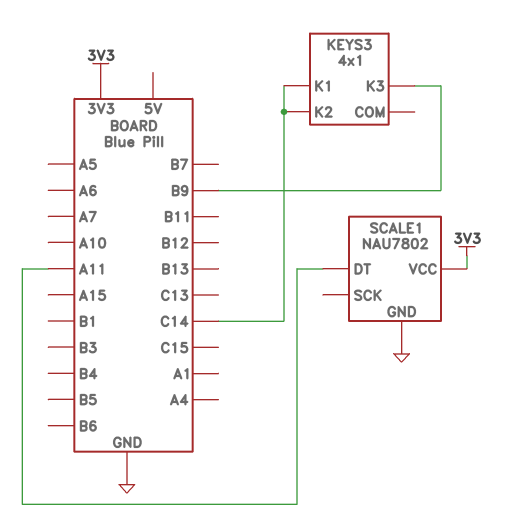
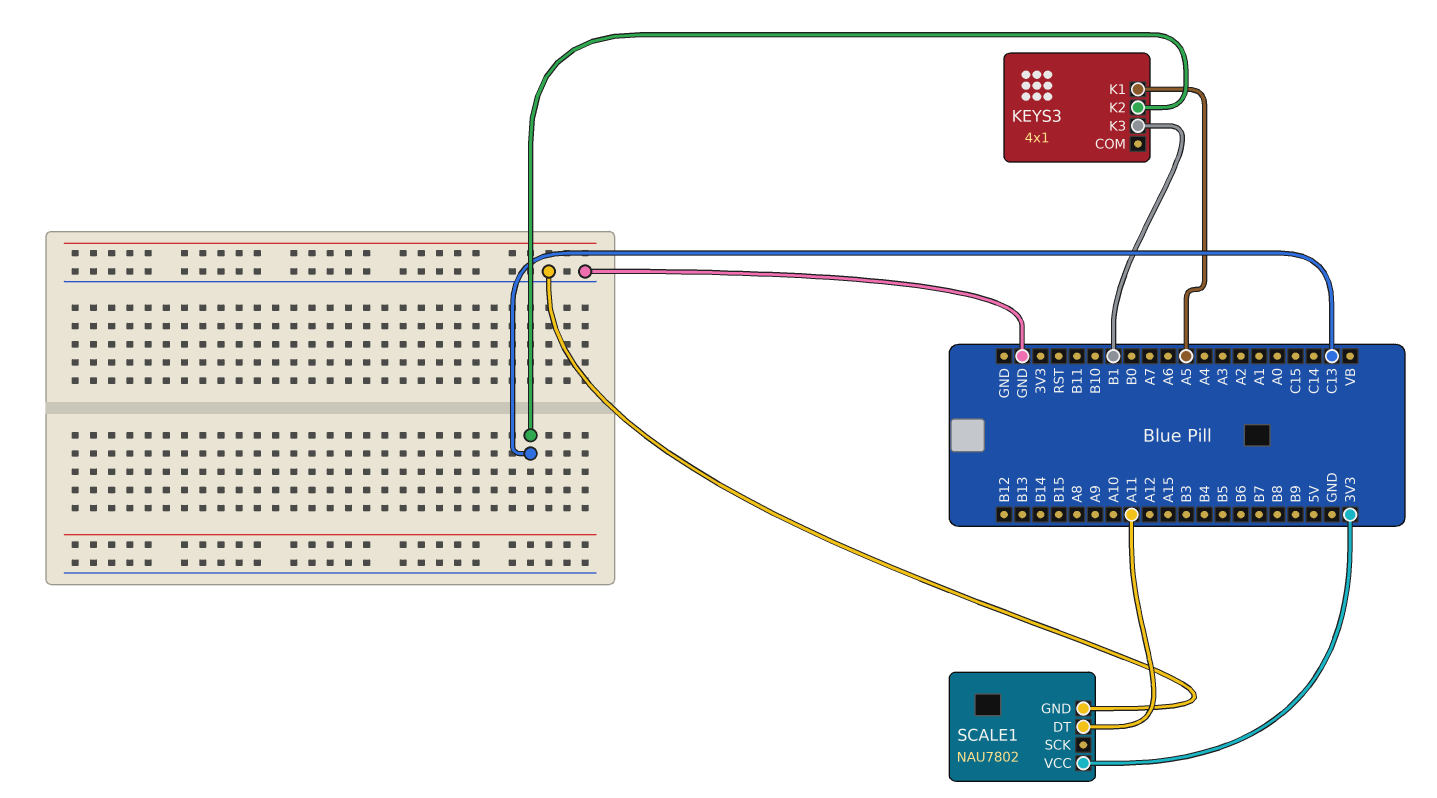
KEYS3 pin K1: C14 -> A5
KEYS3 pin K2: C14 -> C13
KEYS3 pin K3: B9 -> B1

